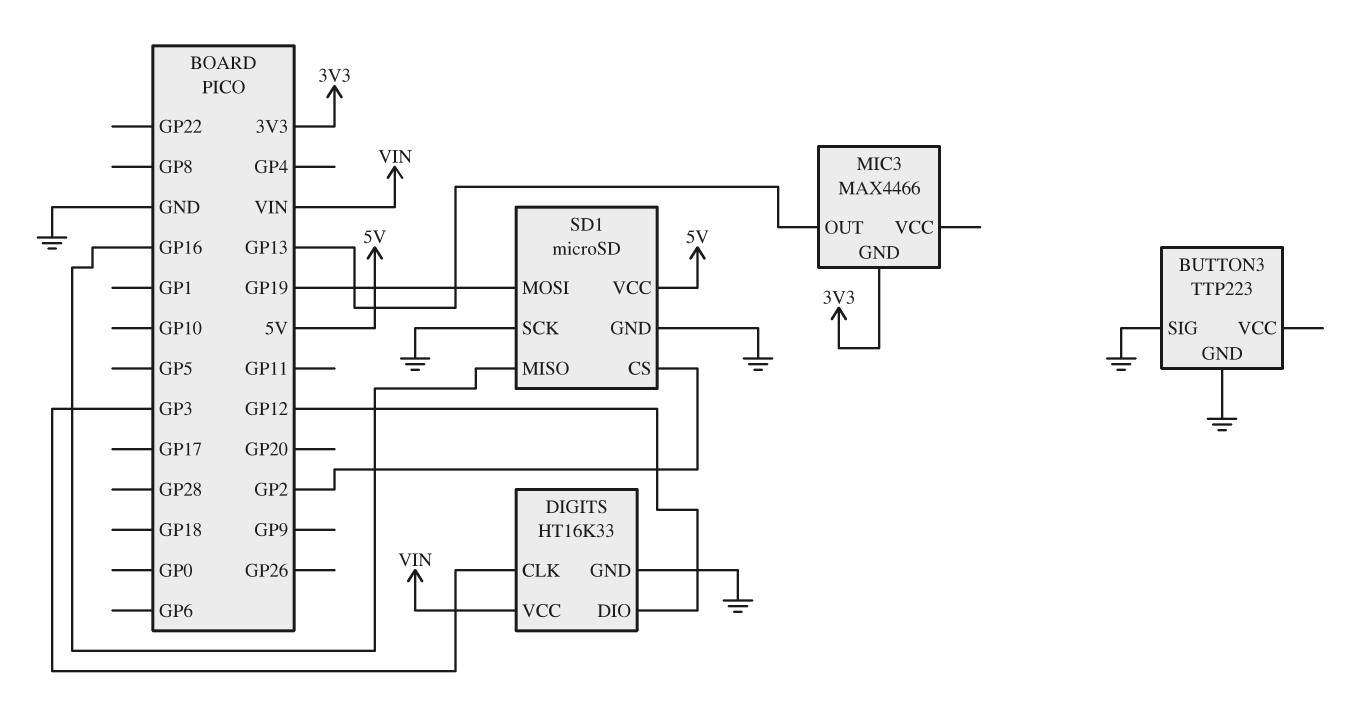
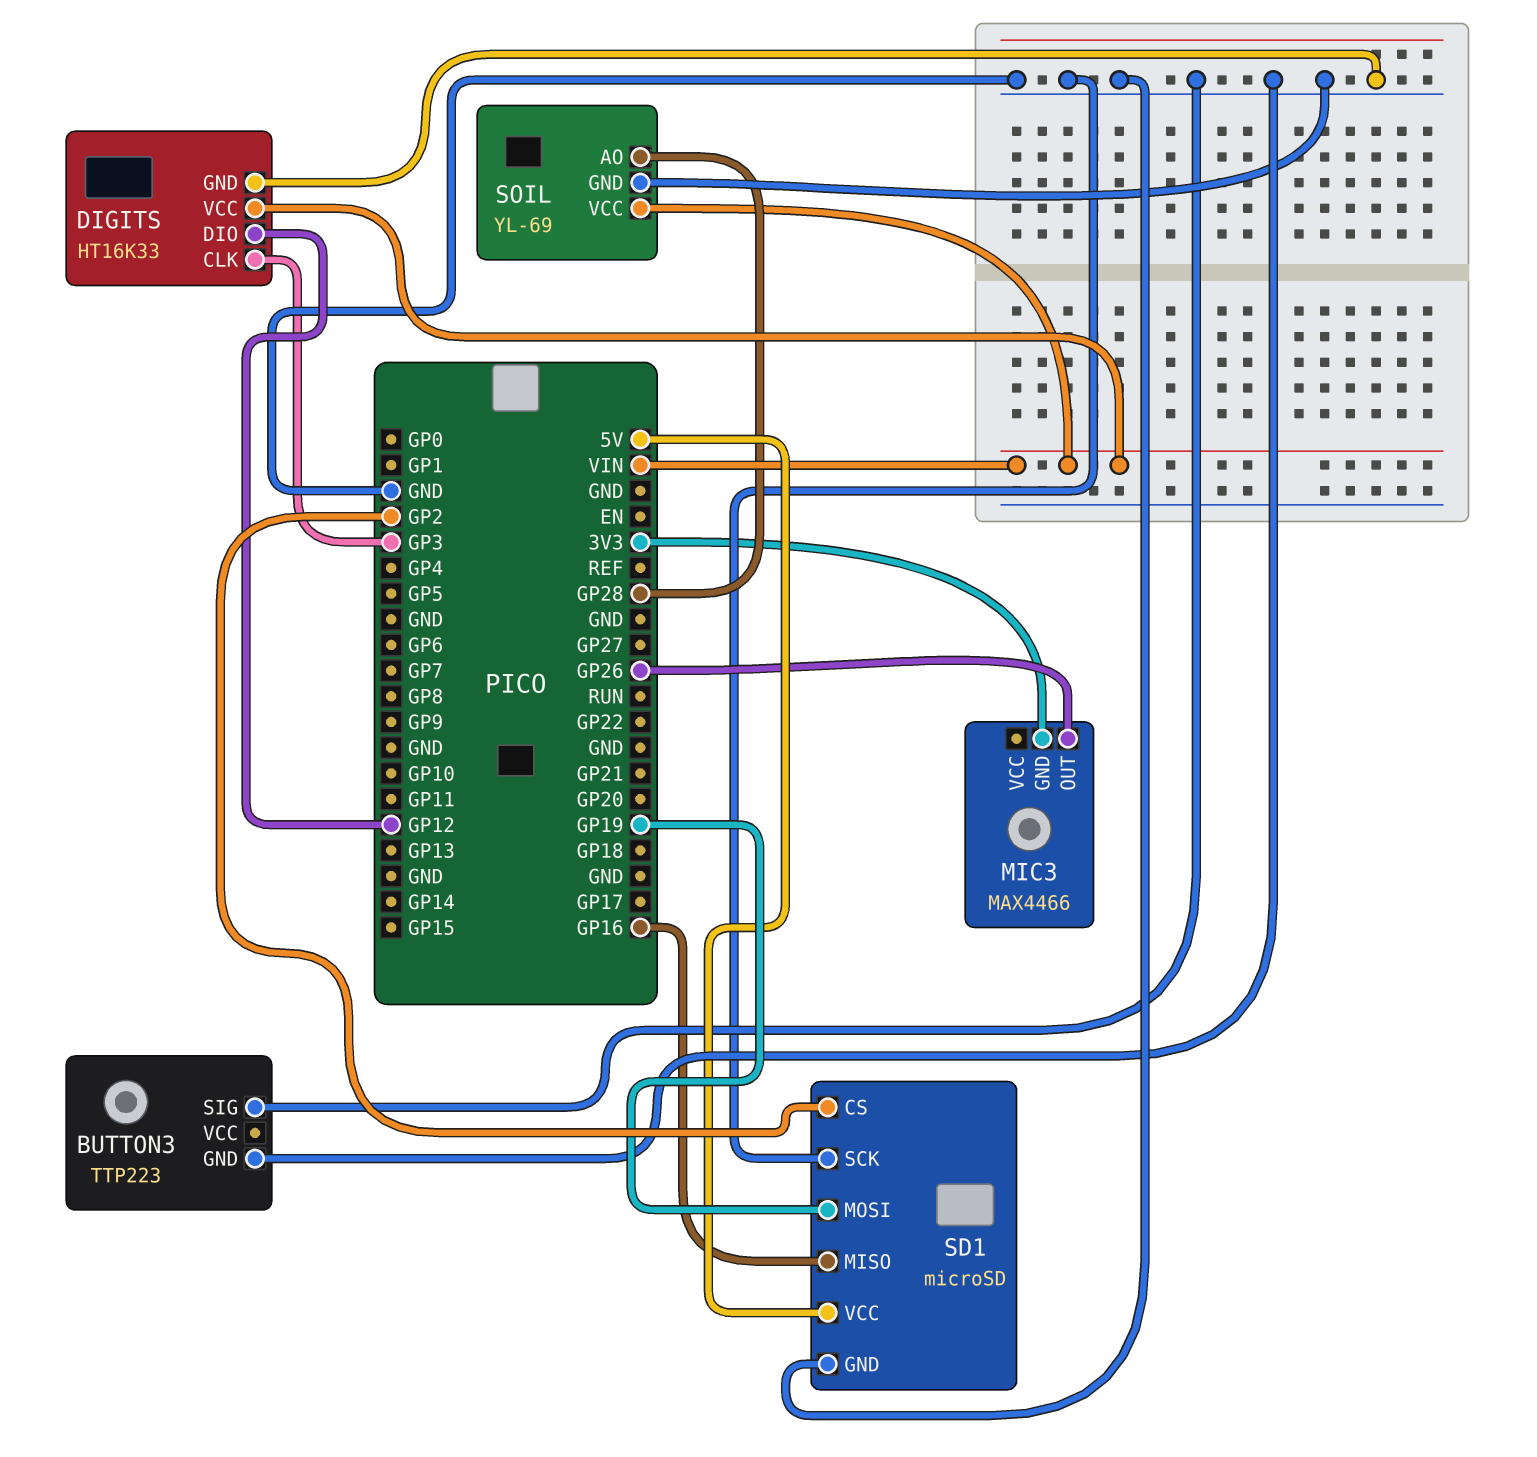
MIC3 pin OUT: GP13 -> GP26
SOIL: none -> YL-69
SOIL pin AO: none -> GP28
SOIL pin GND: none -> GND
SOIL pin VCC: none -> VIN

